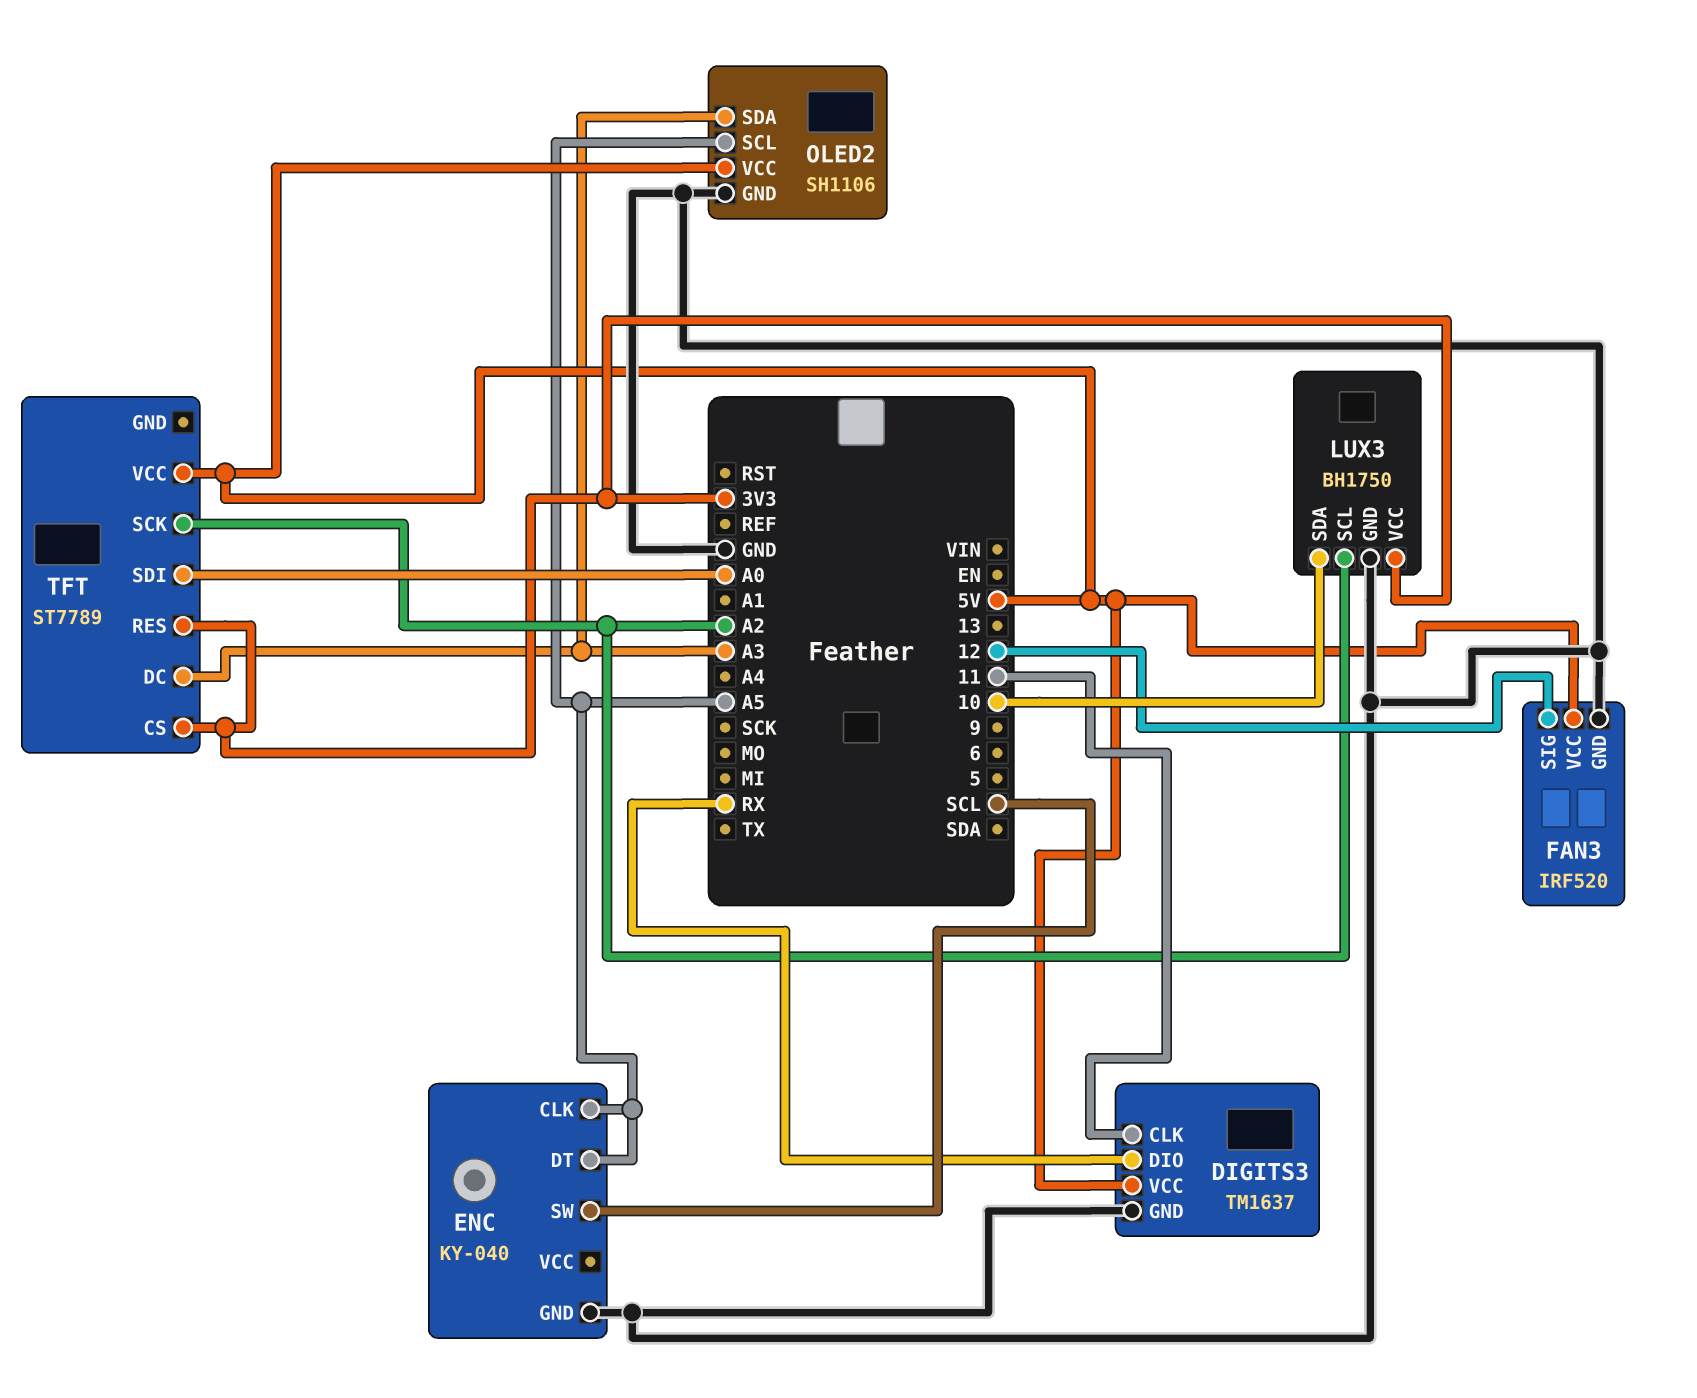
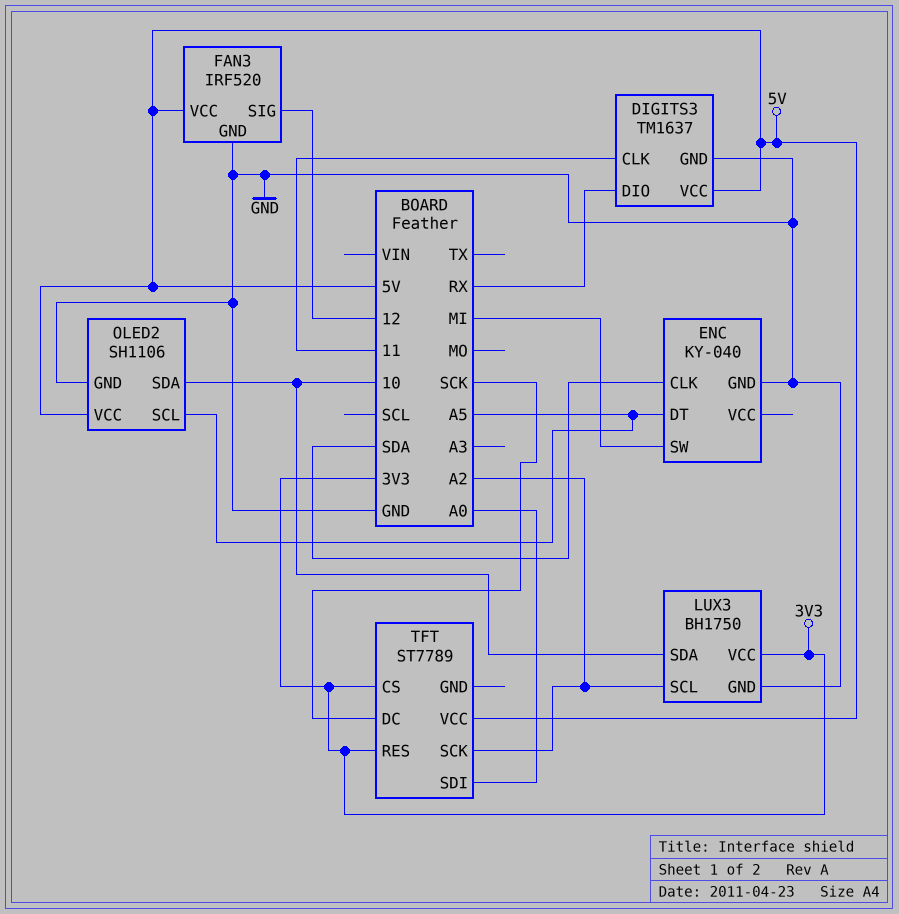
ENC pin CLK: A5 -> SDA
ENC pin SW: SCL -> MI
OLED2 pin SDA: A3 -> 10
TFT pin DC: A3 -> SCK

